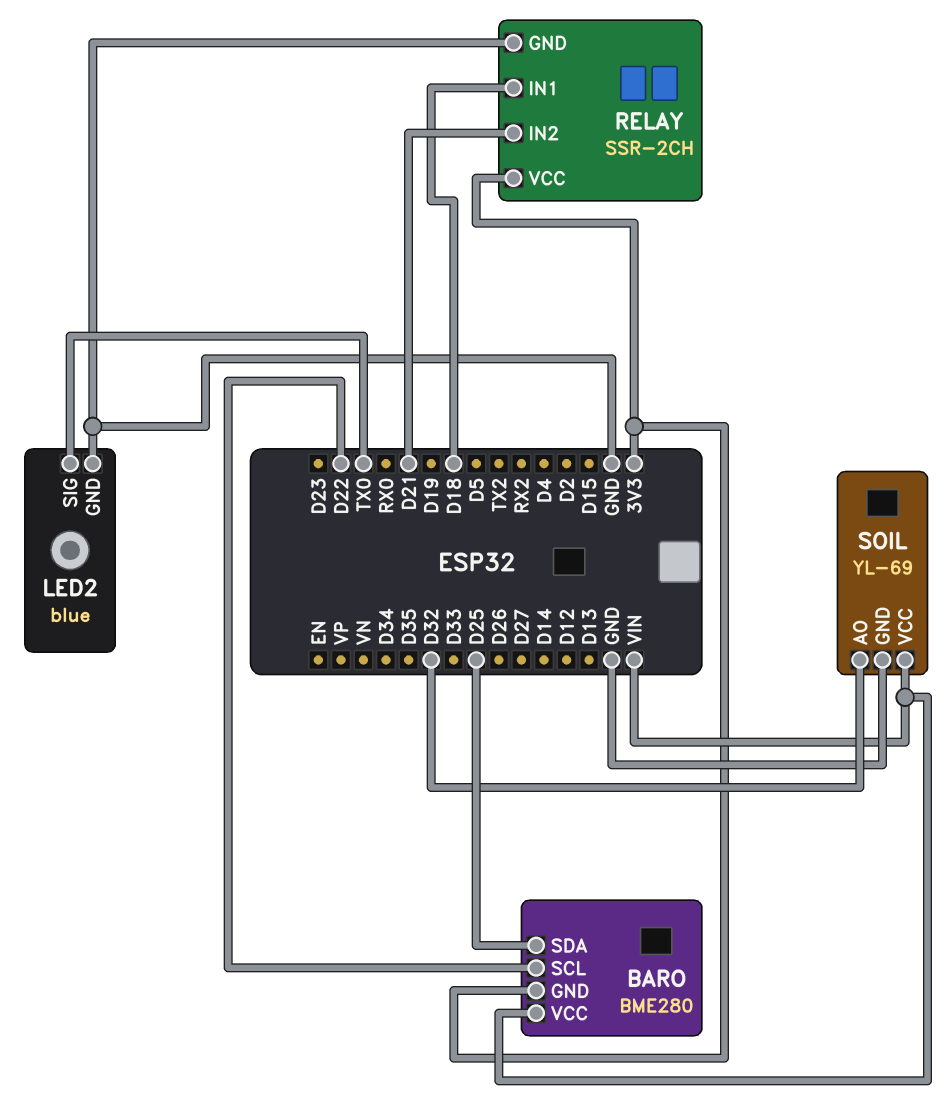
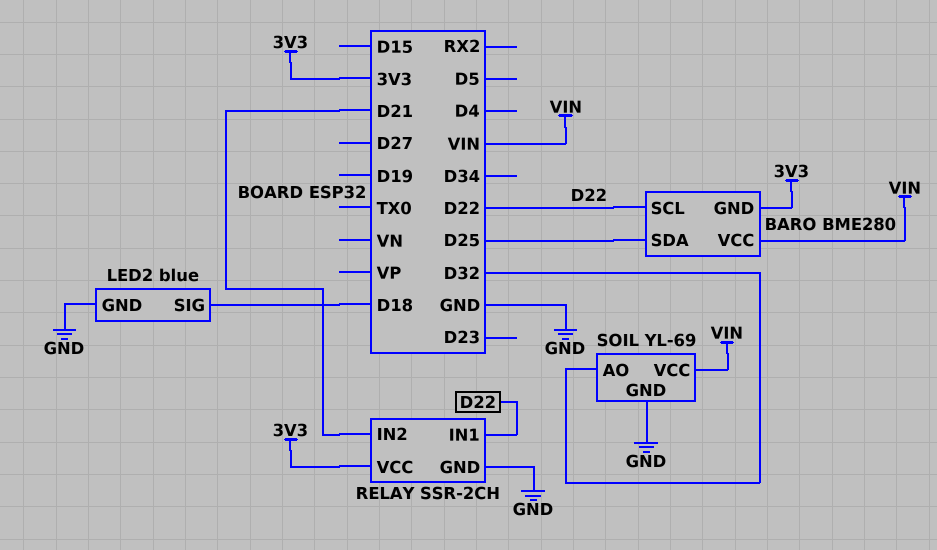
LED2 pin SIG: TX0 -> D18
RELAY pin IN1: D18 -> D22

